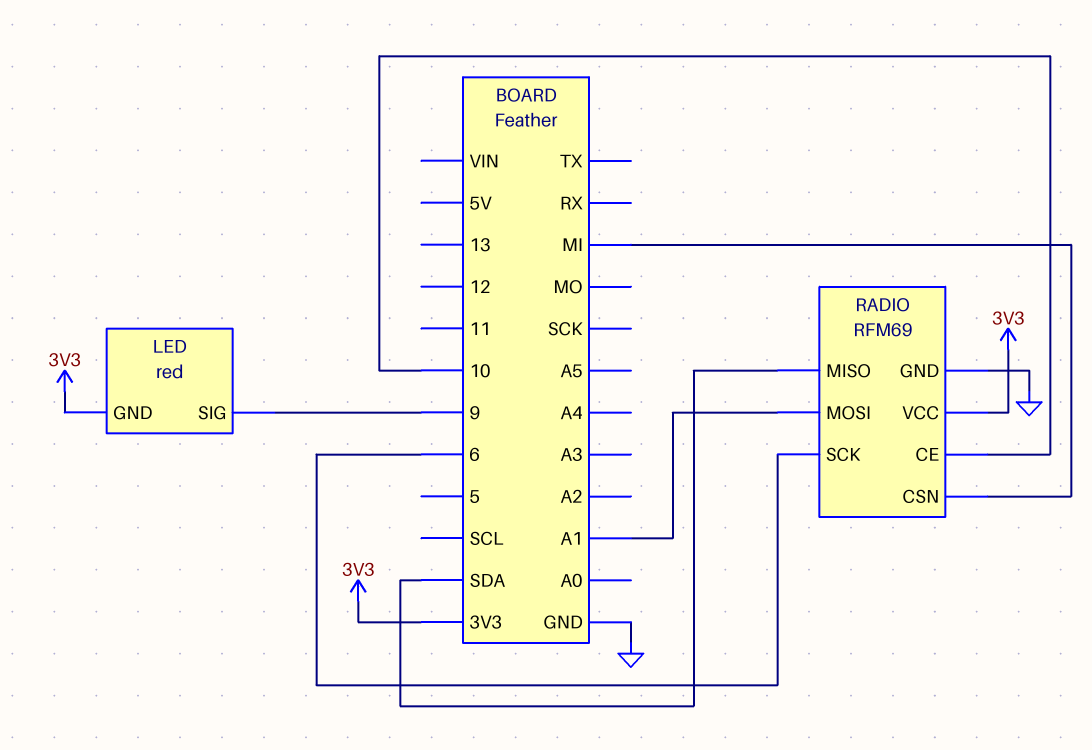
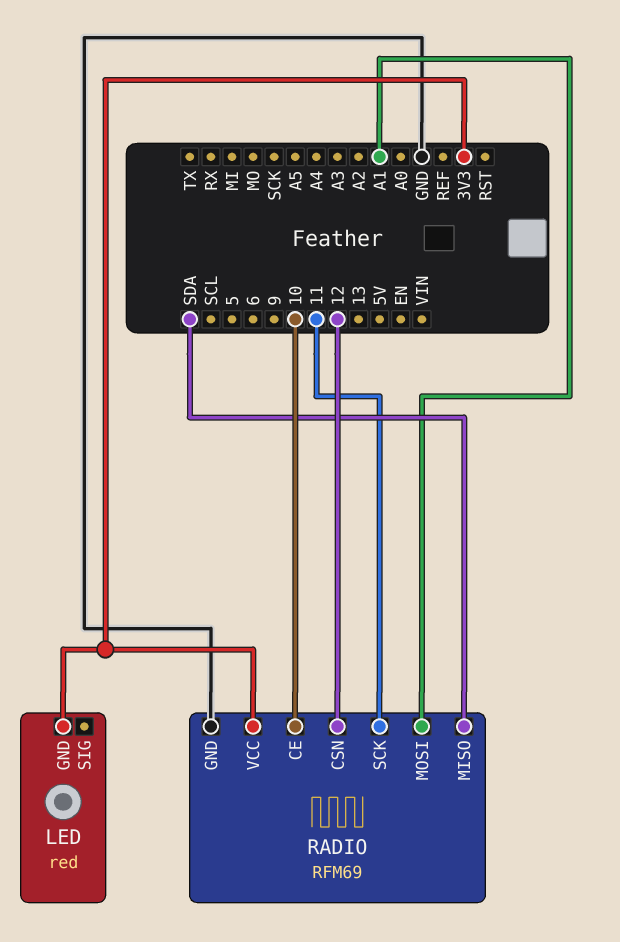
LED pin SIG: 9 -> none
RADIO pin CSN: MI -> 12
RADIO pin SCK: 6 -> 11

